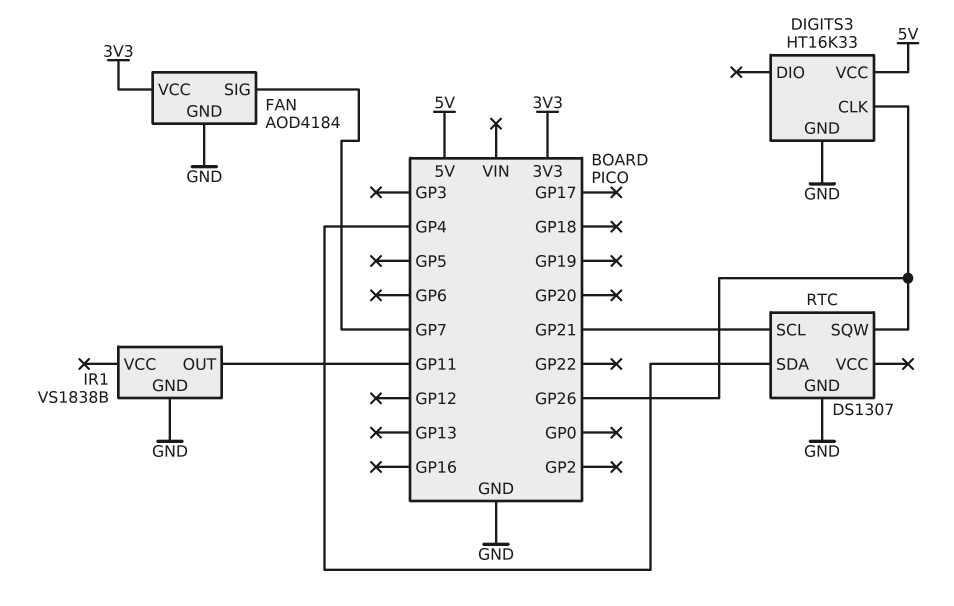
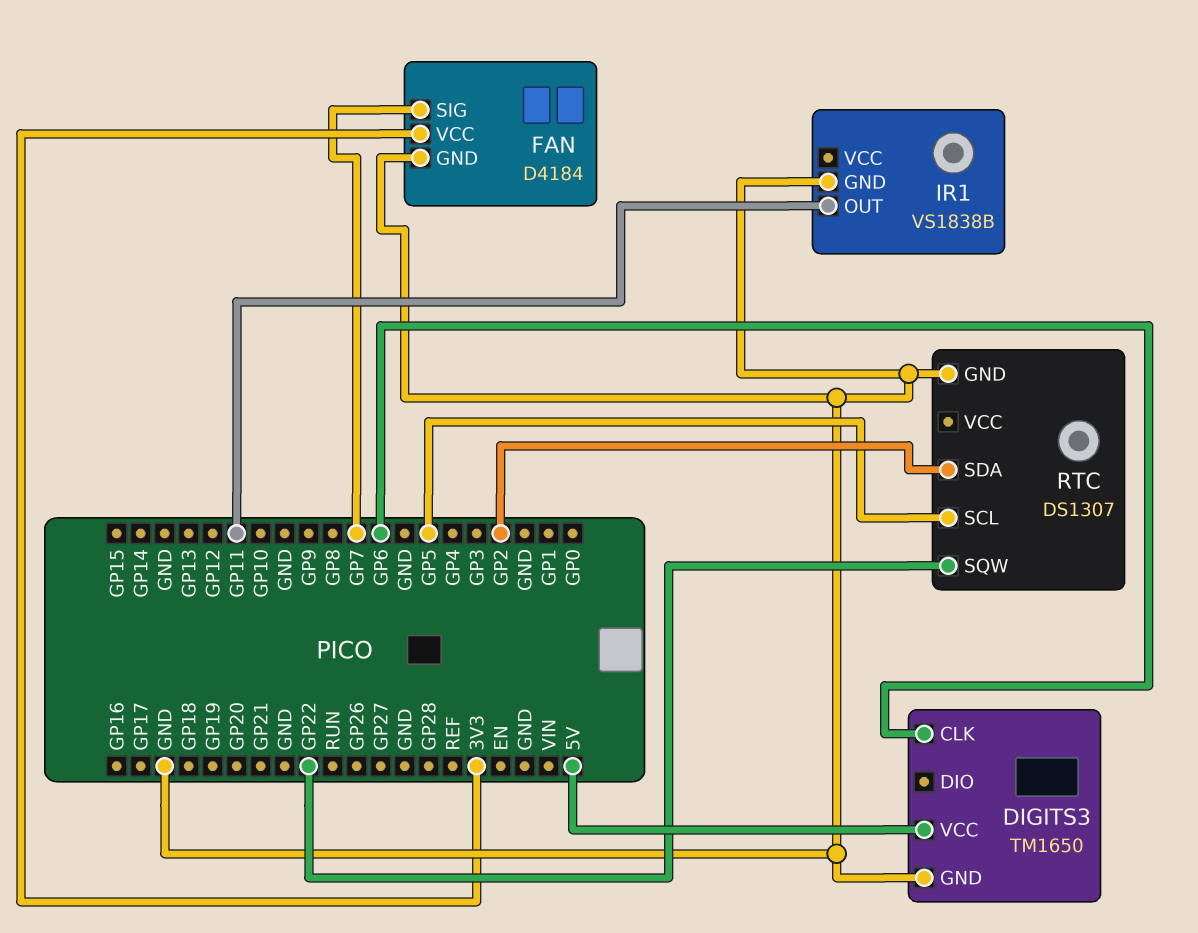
DIGITS3: HT16K33 -> TM1650
DIGITS3 pin CLK: GP26 -> GP6
FAN: AOD4184 -> D4184
RTC pin SCL: GP21 -> GP5
RTC pin SDA: GP4 -> GP2
RTC pin SQW: GP26 -> GP22

